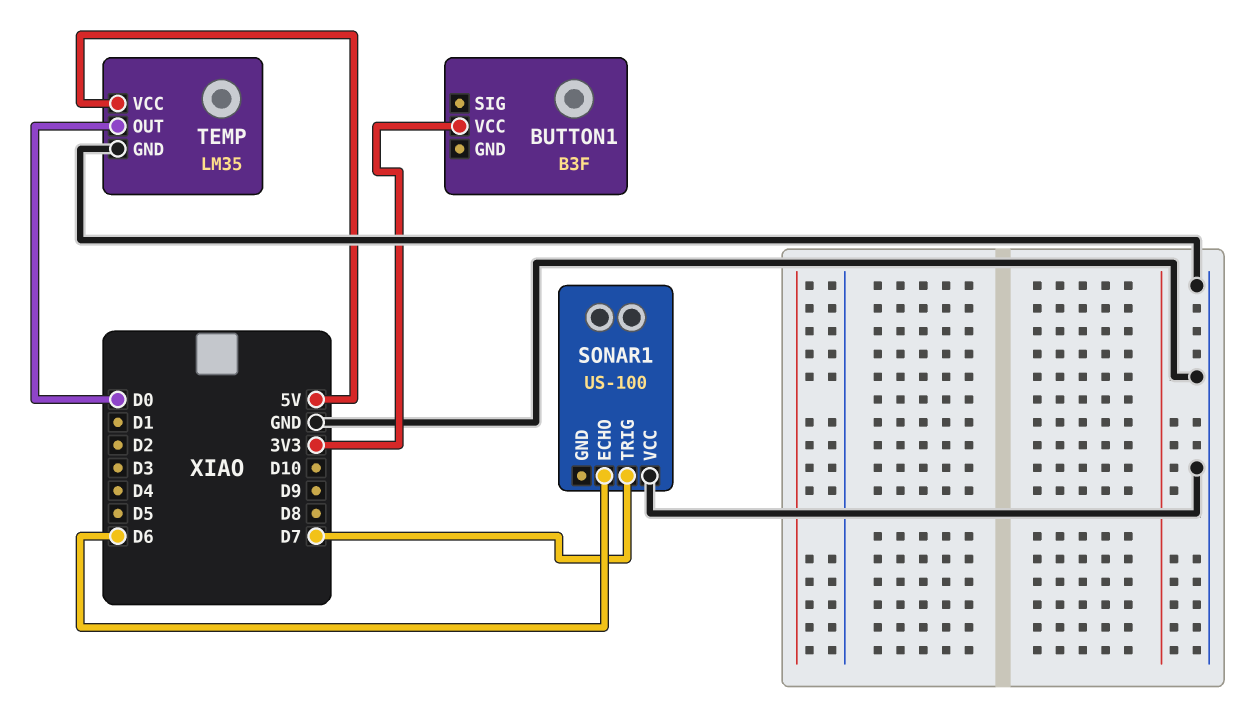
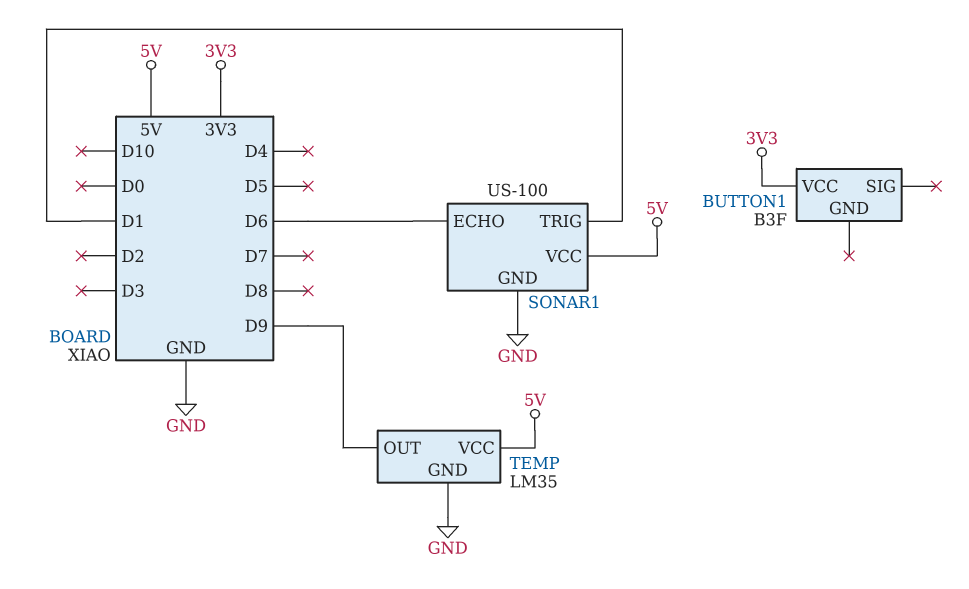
SONAR1 pin GND: none -> GND
SONAR1 pin TRIG: D7 -> D1
SONAR1 pin VCC: GND -> 5V
TEMP pin OUT: D0 -> D9

